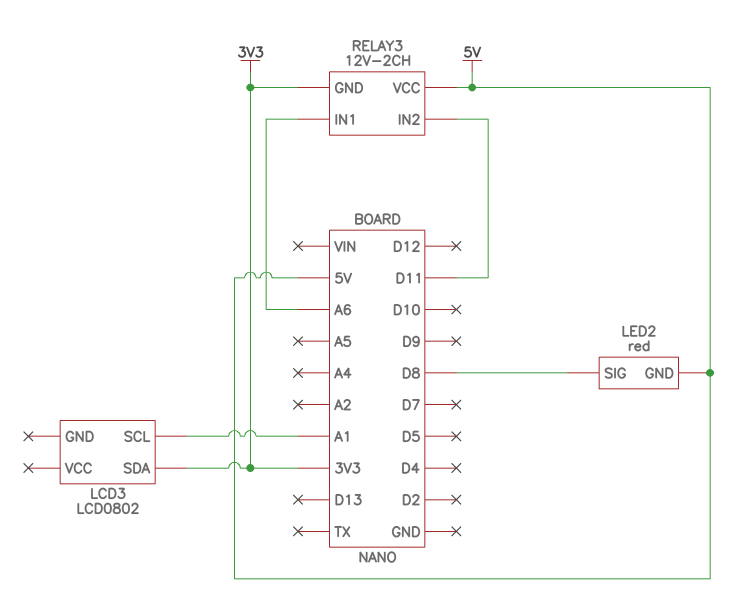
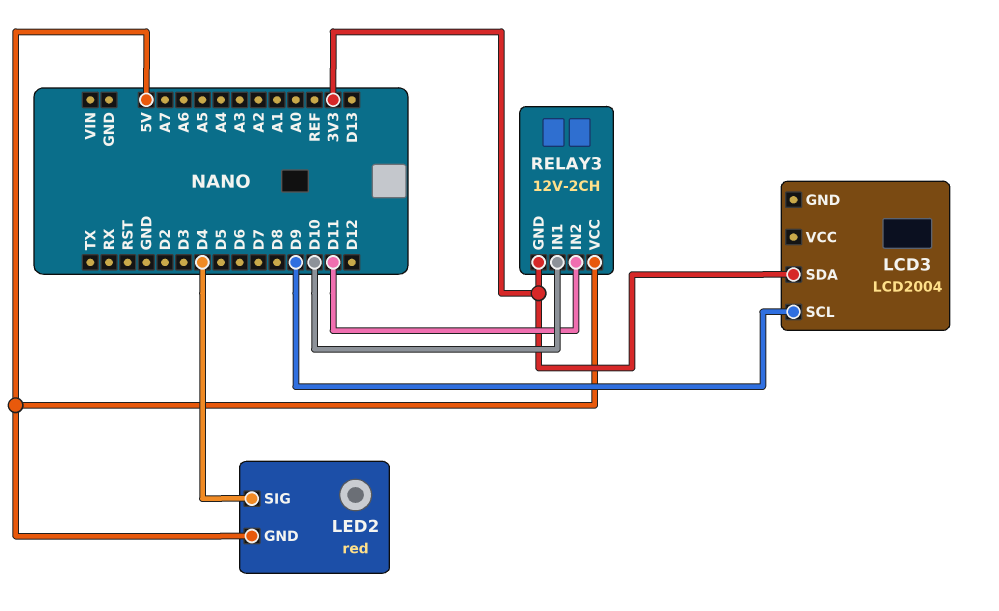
LCD3: LCD0802 -> LCD2004
LCD3 pin SCL: A1 -> D9
LED2 pin SIG: D8 -> D4
RELAY3 pin IN1: A6 -> D10

